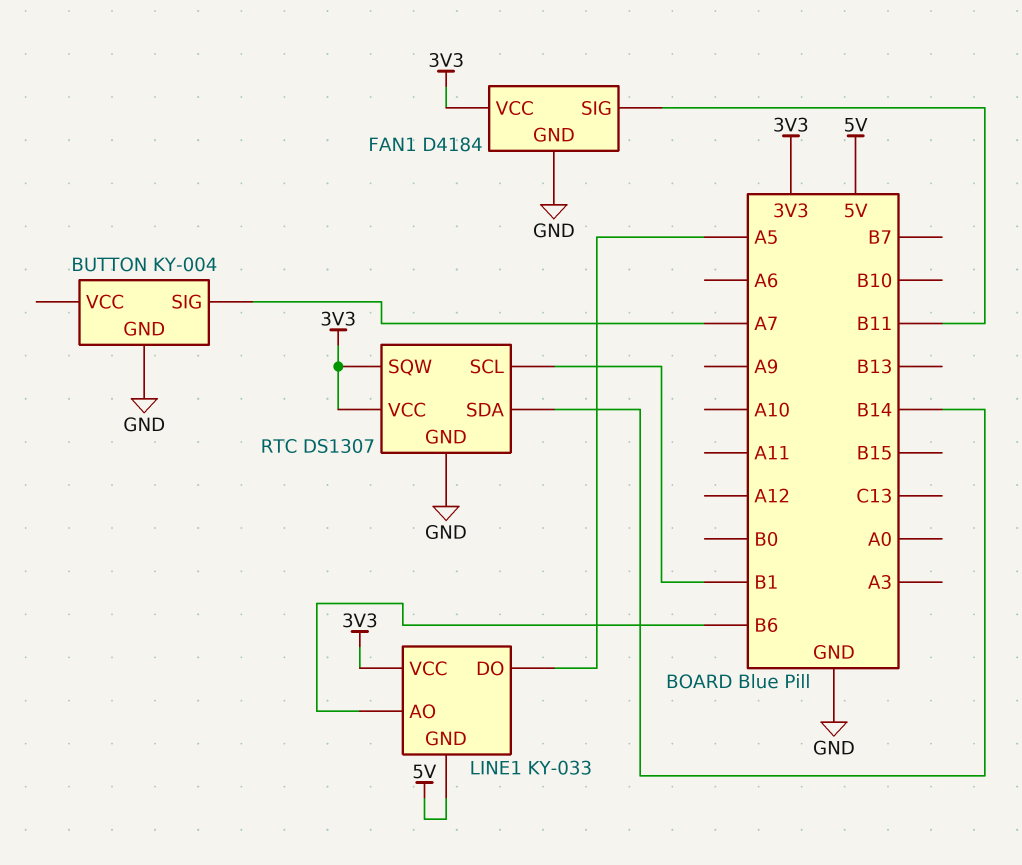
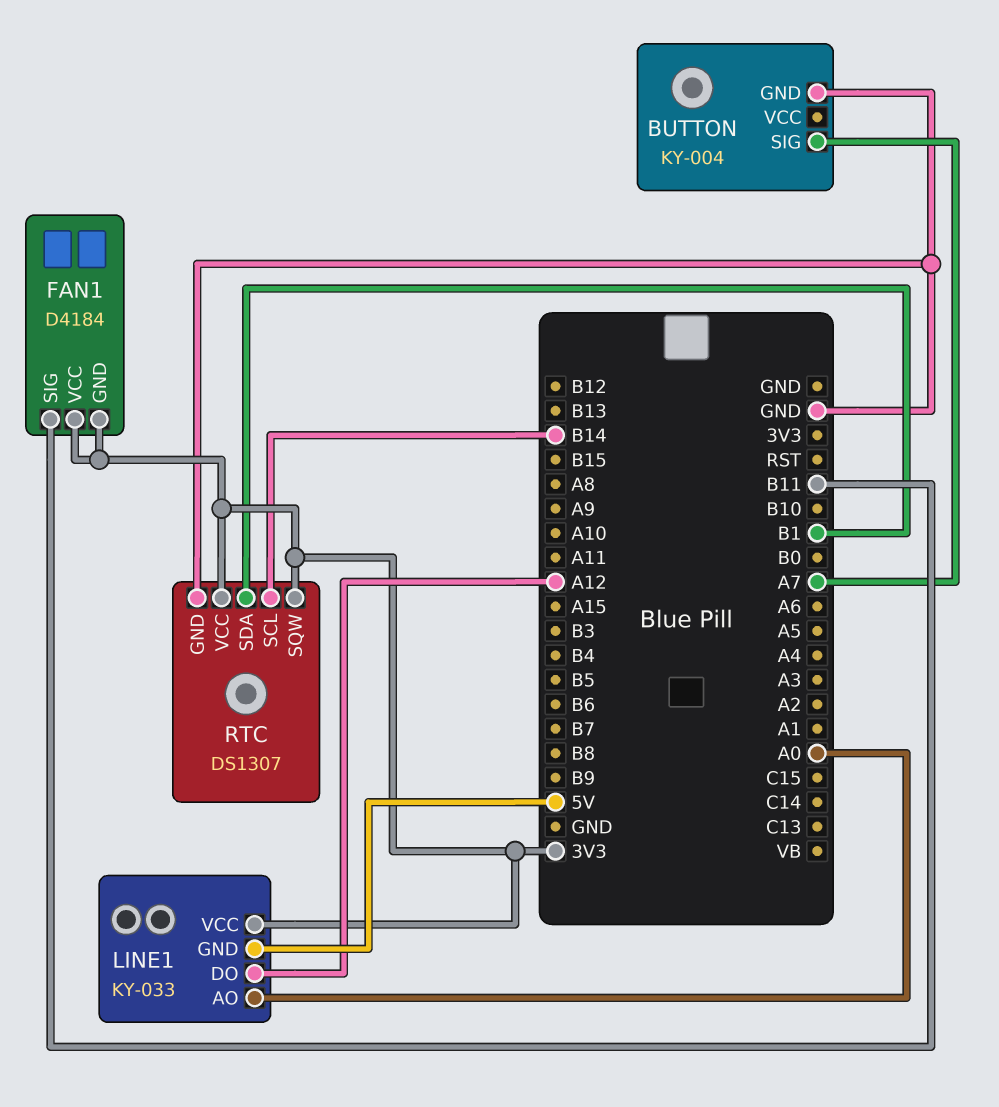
FAN1 pin GND: GND -> 3V3
LINE1 pin AO: B6 -> A0
LINE1 pin DO: A5 -> A12
RTC pin SCL: B1 -> B14
RTC pin SDA: B14 -> B1

